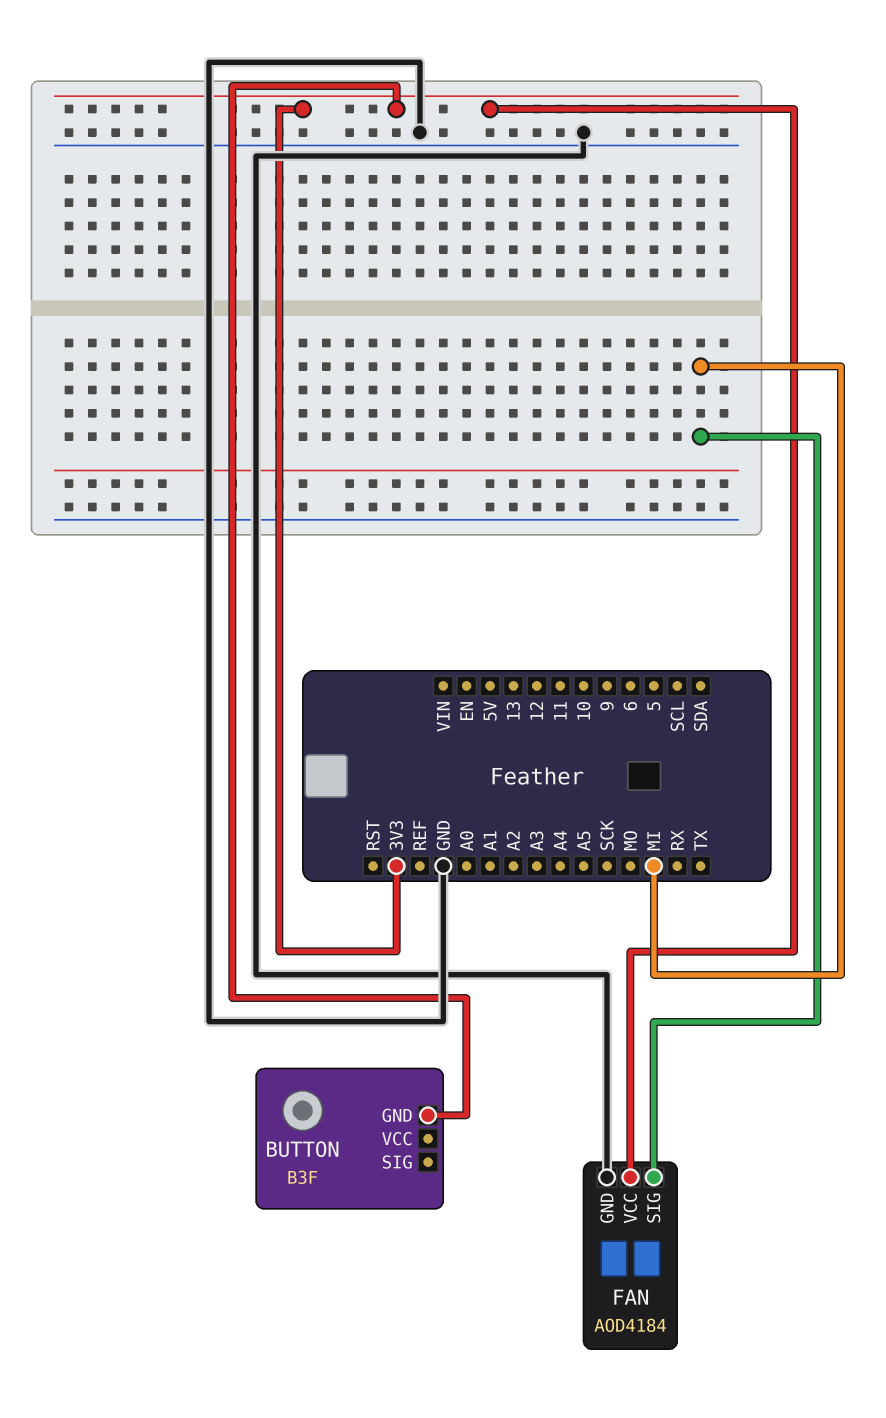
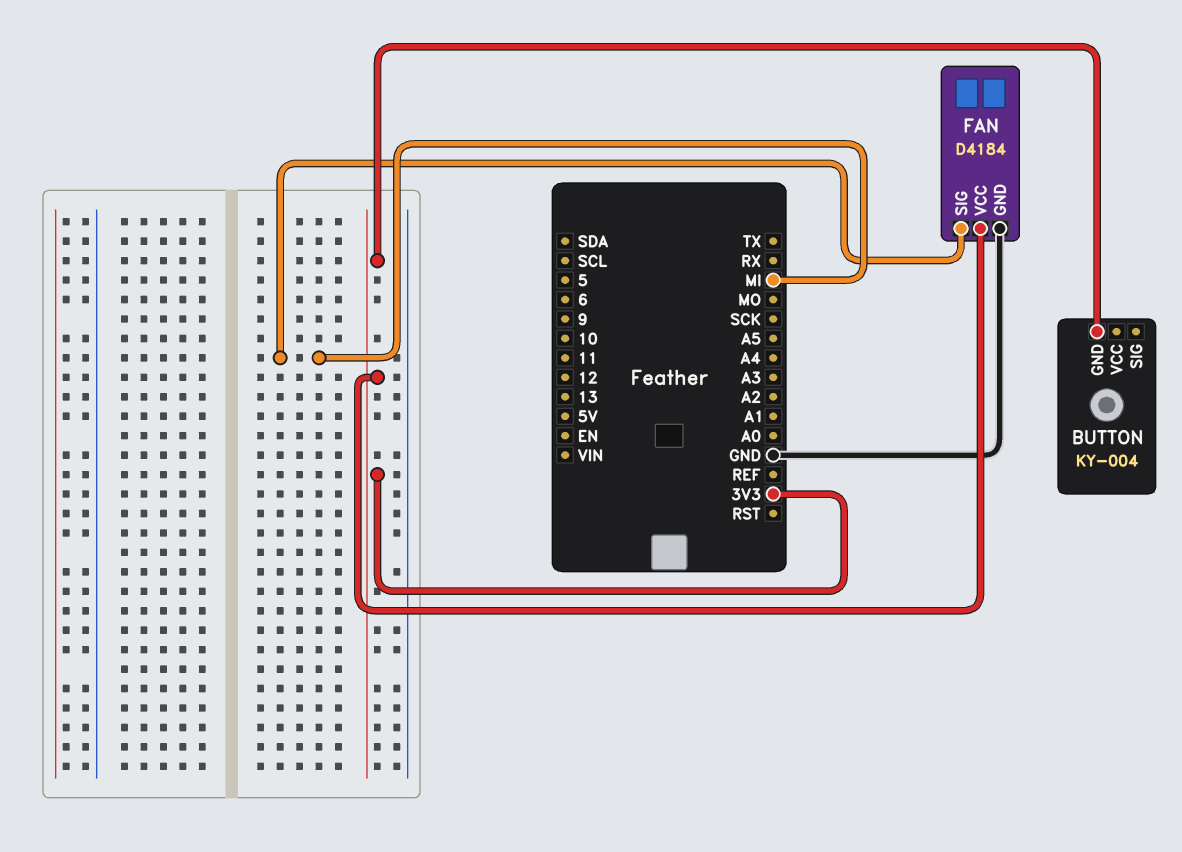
BUTTON: B3F -> KY-004
FAN: AOD4184 -> D4184

